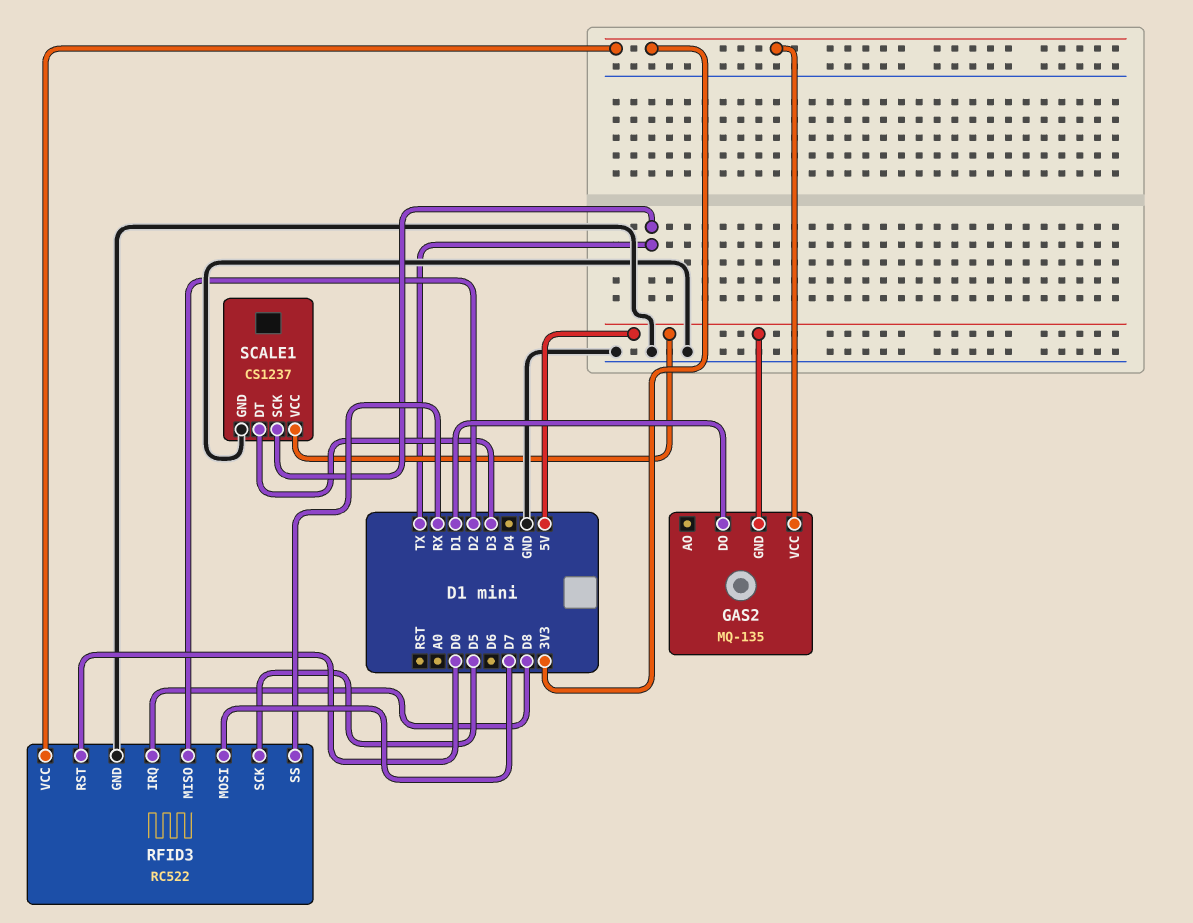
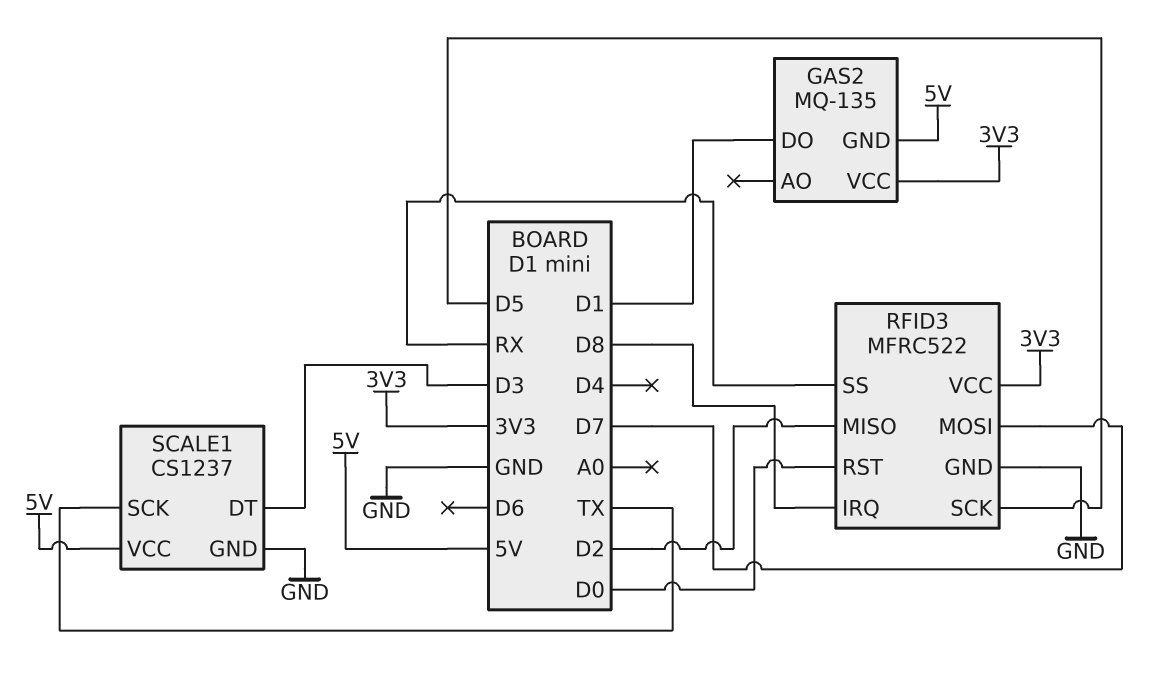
RFID3: RC522 -> MFRC522

